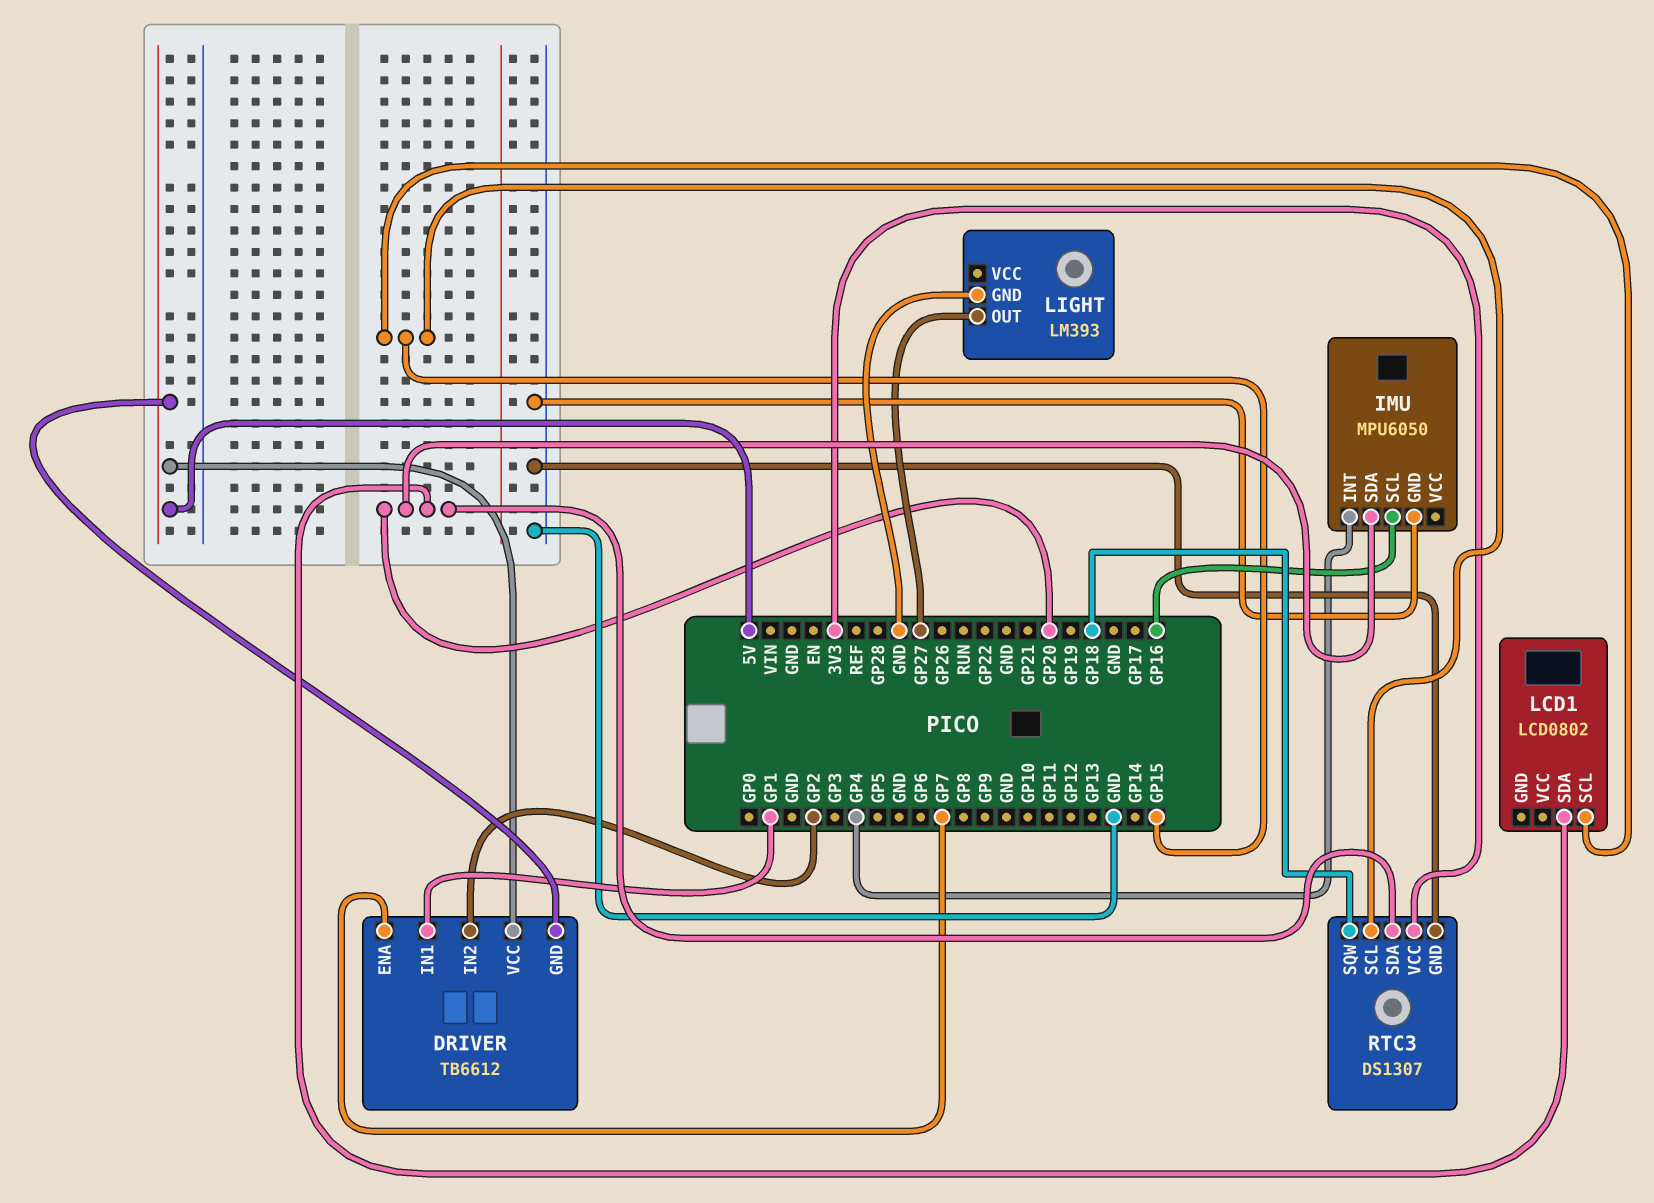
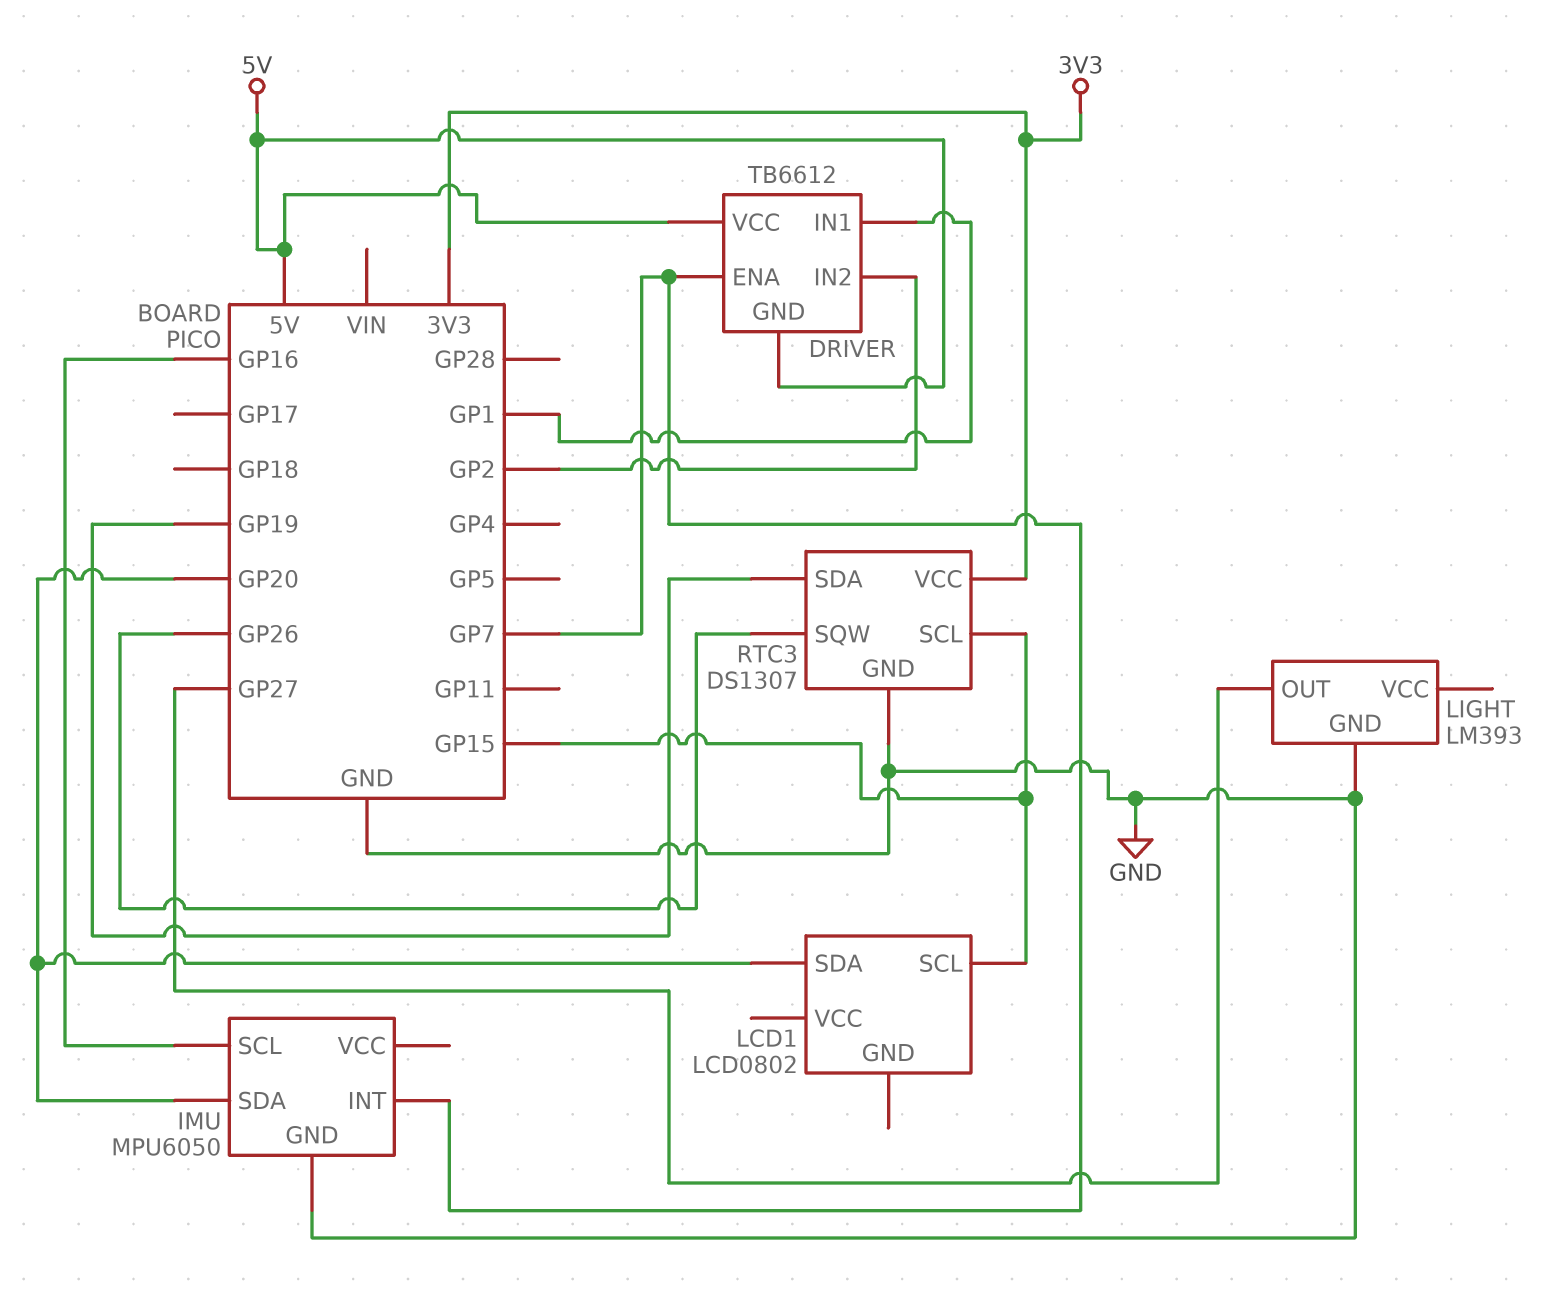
IMU pin INT: GP4 -> GP7
RTC3 pin SDA: GP20 -> GP19
RTC3 pin SQW: GP18 -> GP26

